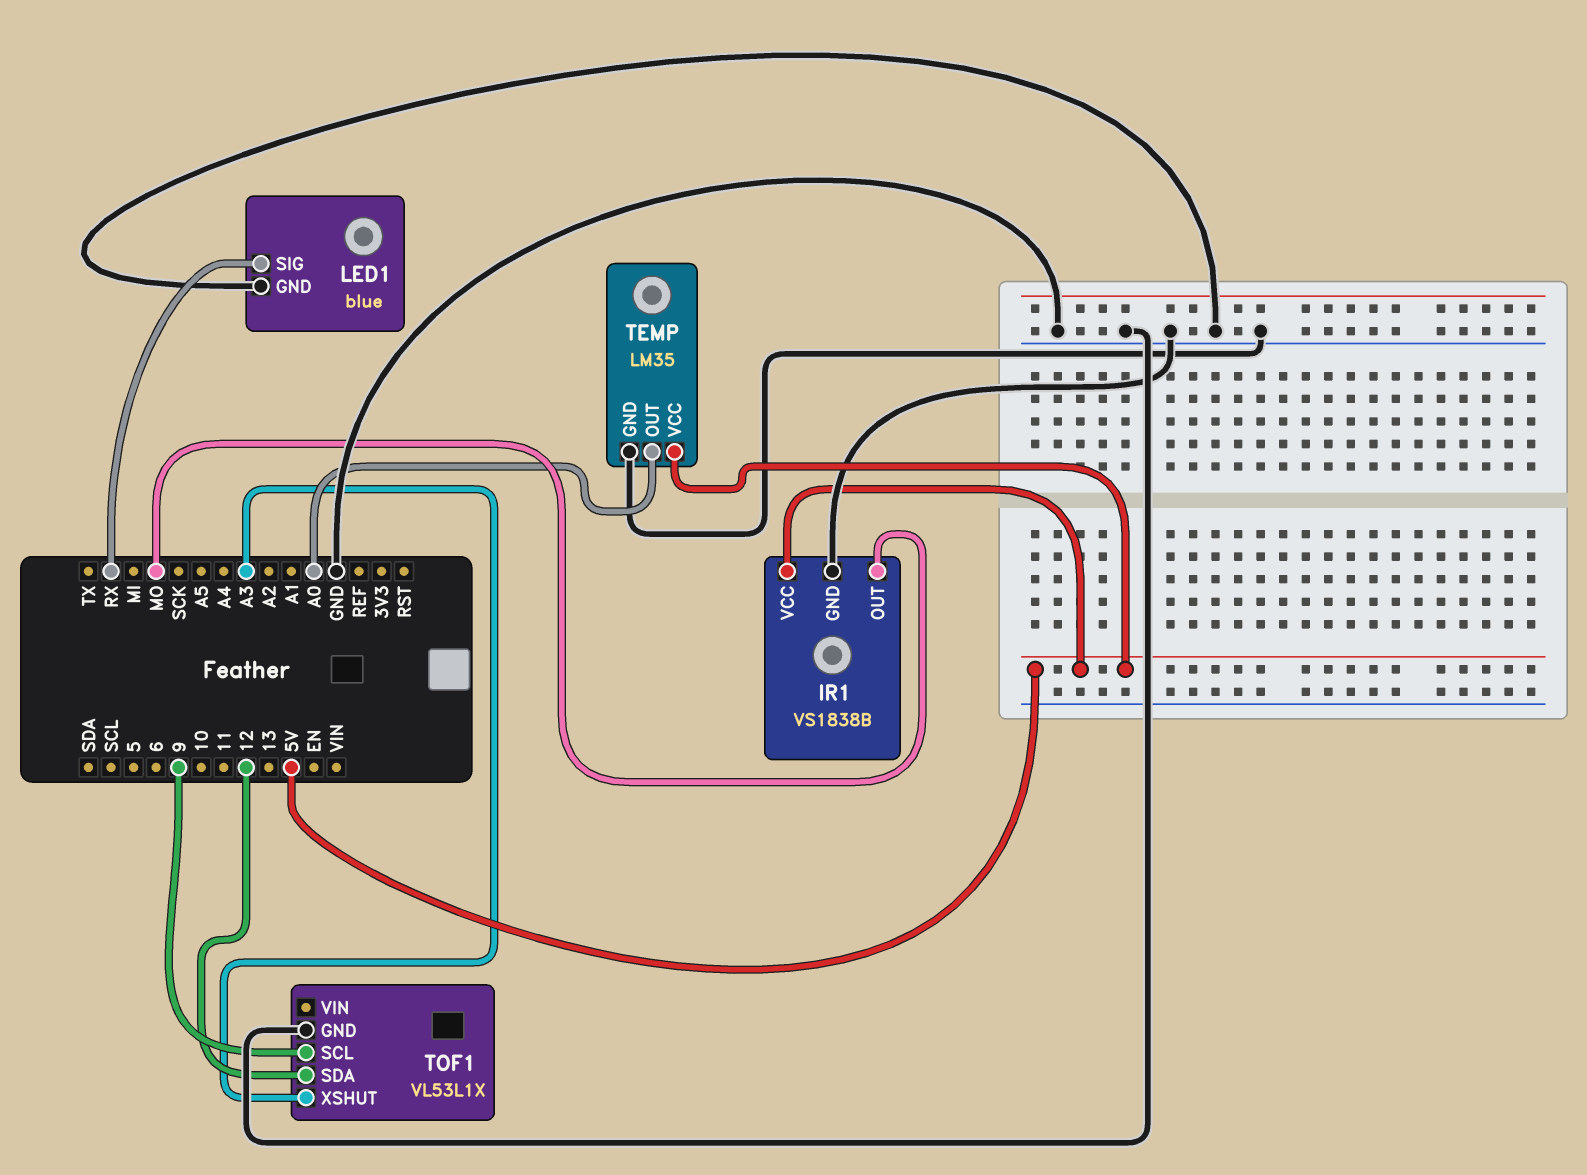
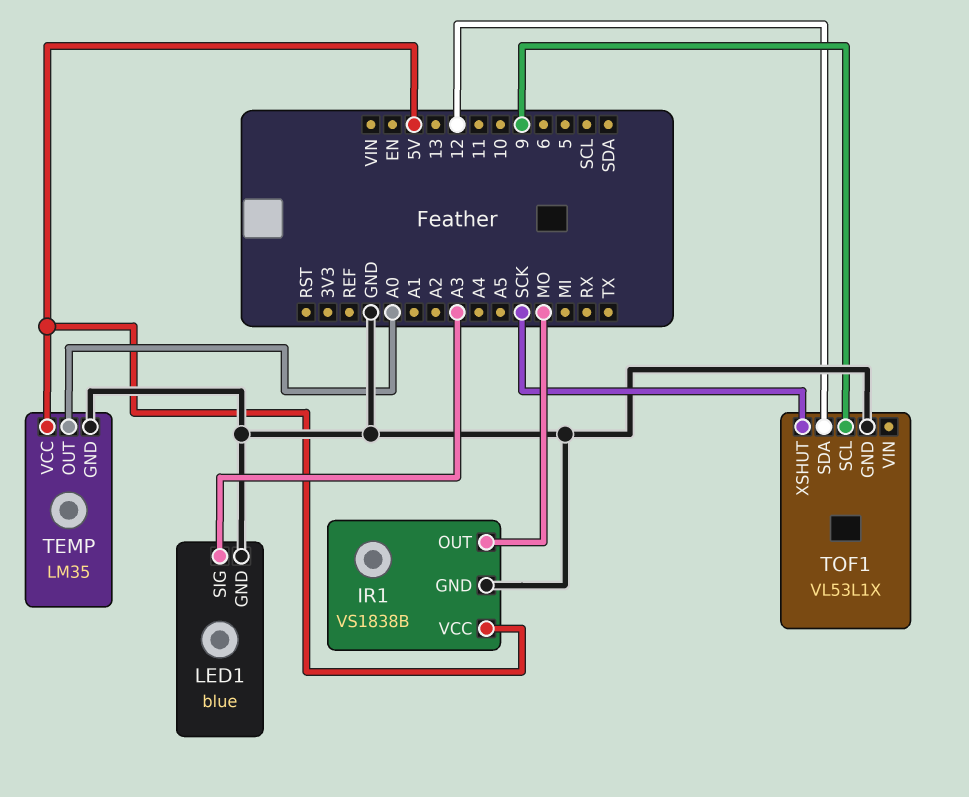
LED1 pin SIG: RX -> A3
TOF1 pin XSHUT: A3 -> SCK

